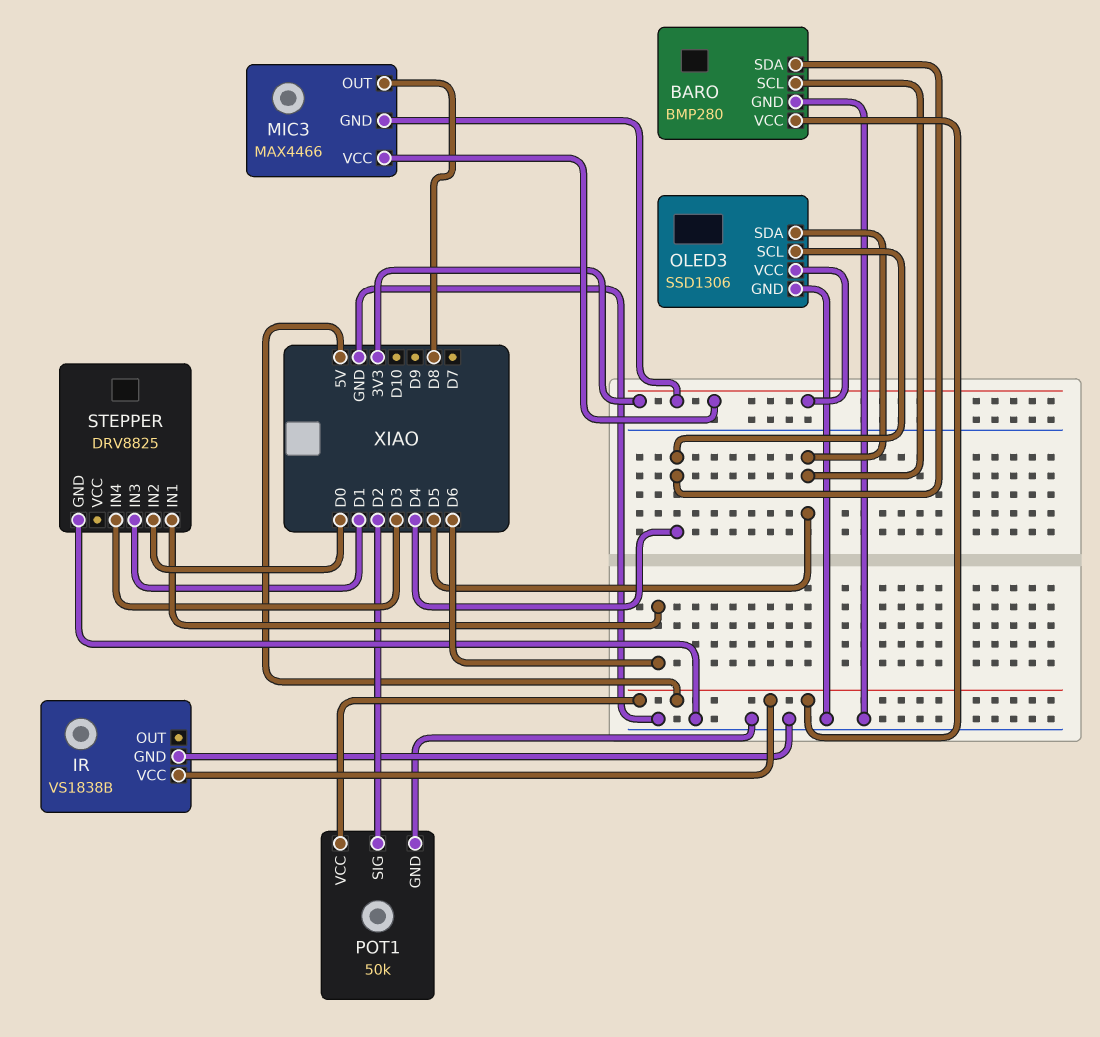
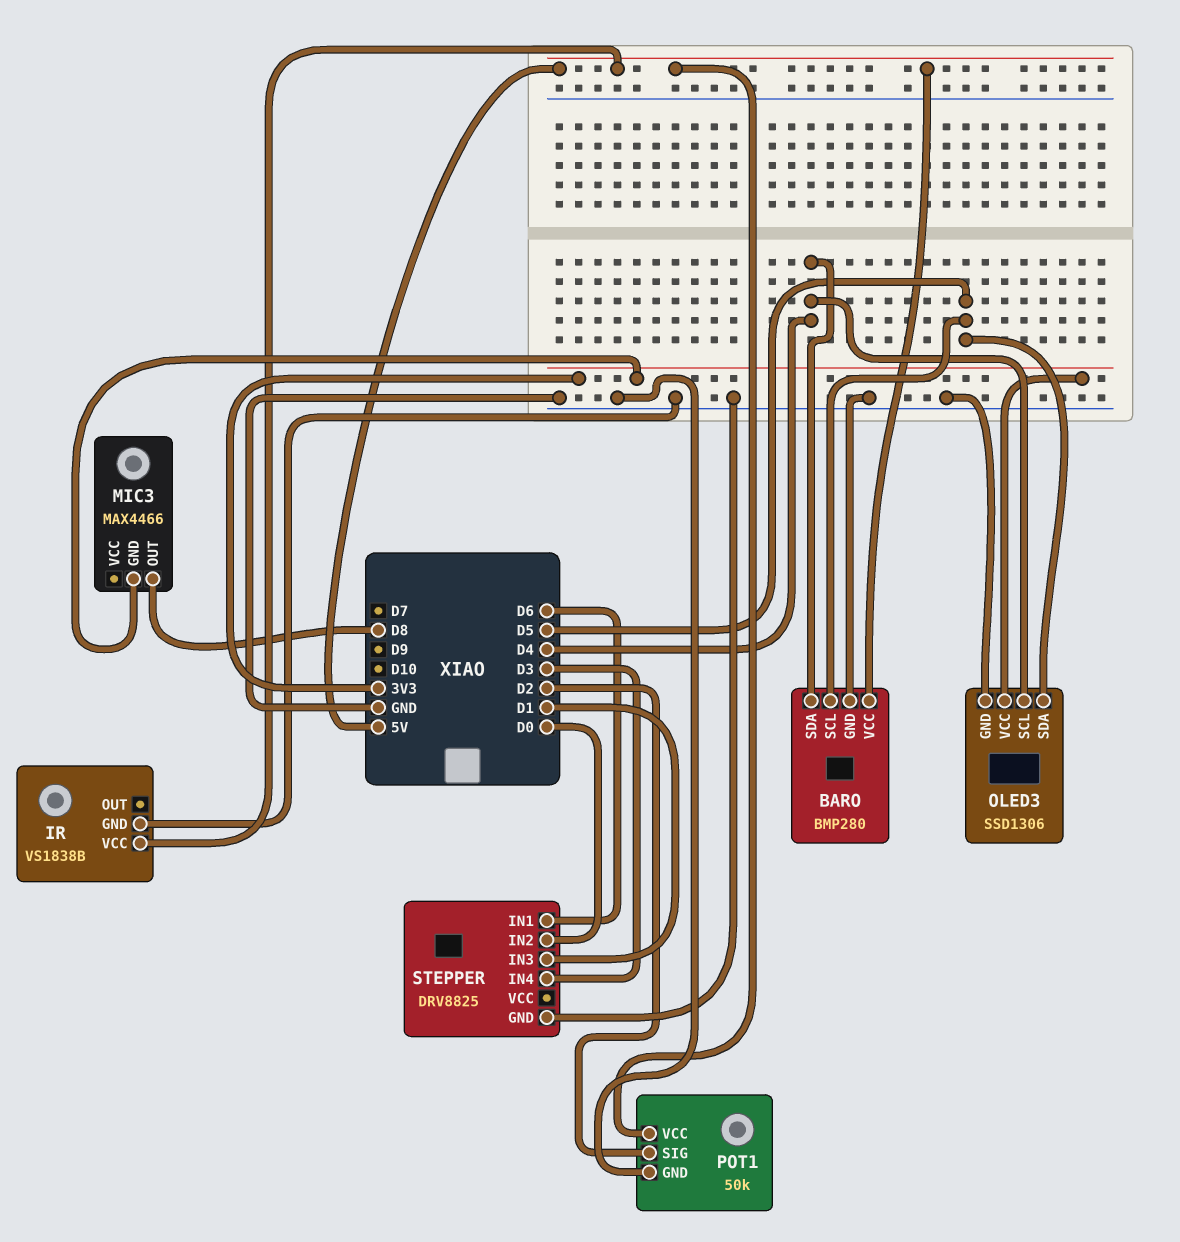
MIC3 pin VCC: 3V3 -> none

